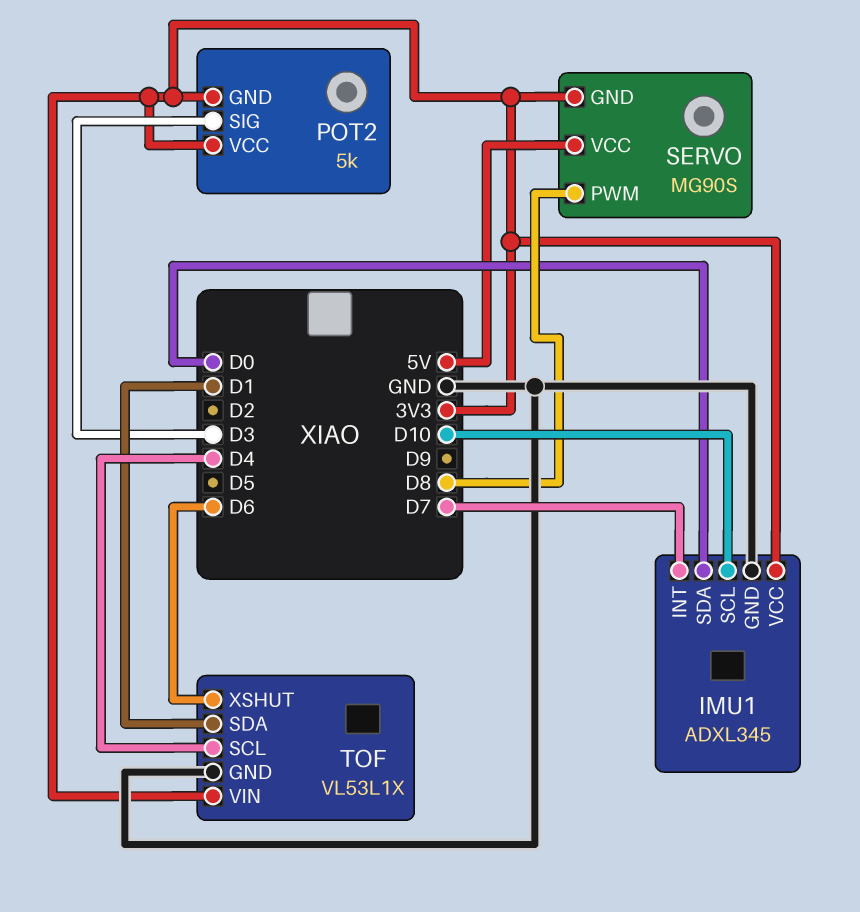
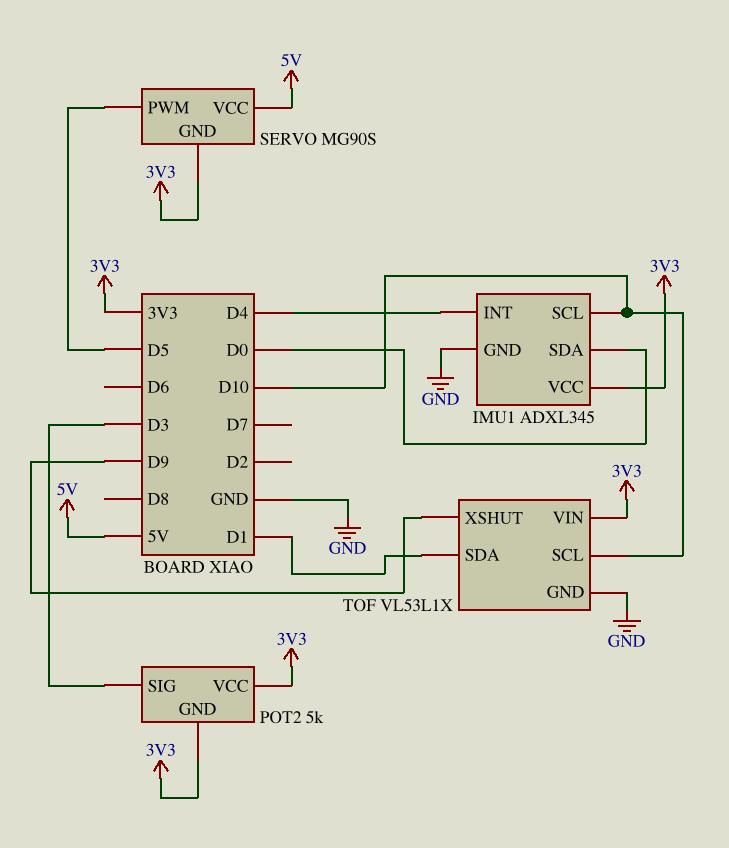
IMU1 pin INT: D7 -> D4
SERVO pin PWM: D8 -> D5
TOF pin SCL: D4 -> D10
TOF pin XSHUT: D6 -> D9

